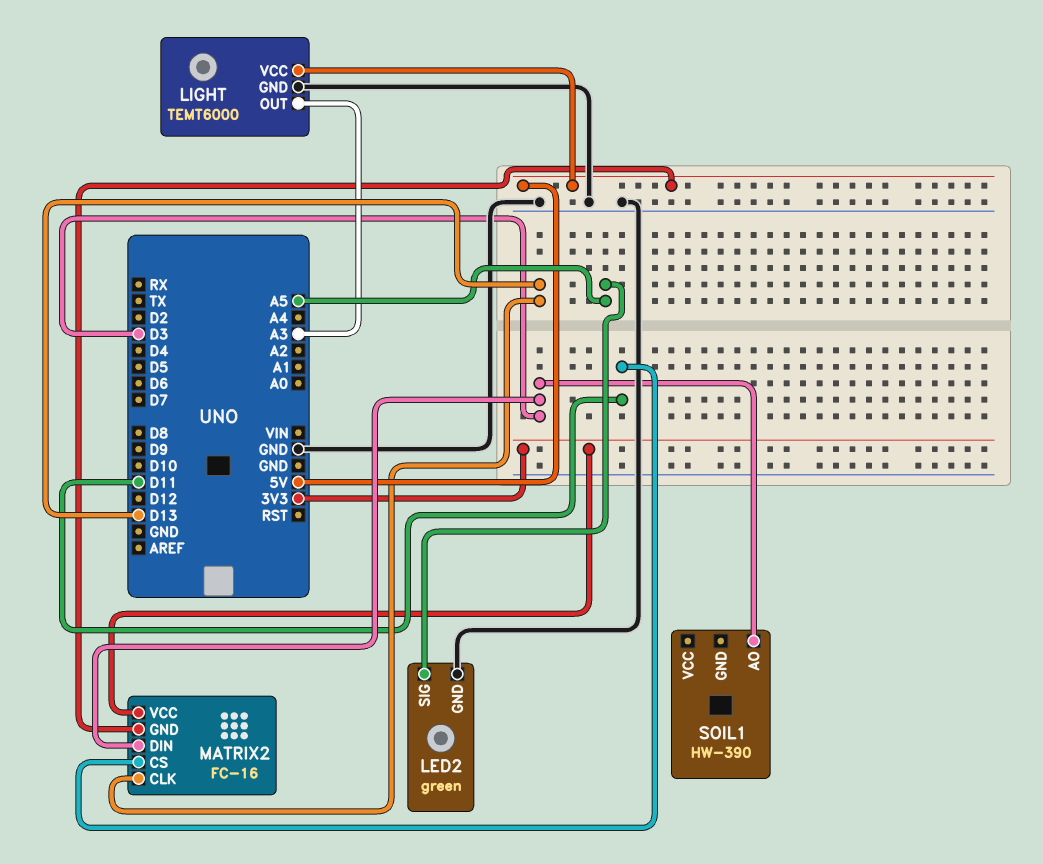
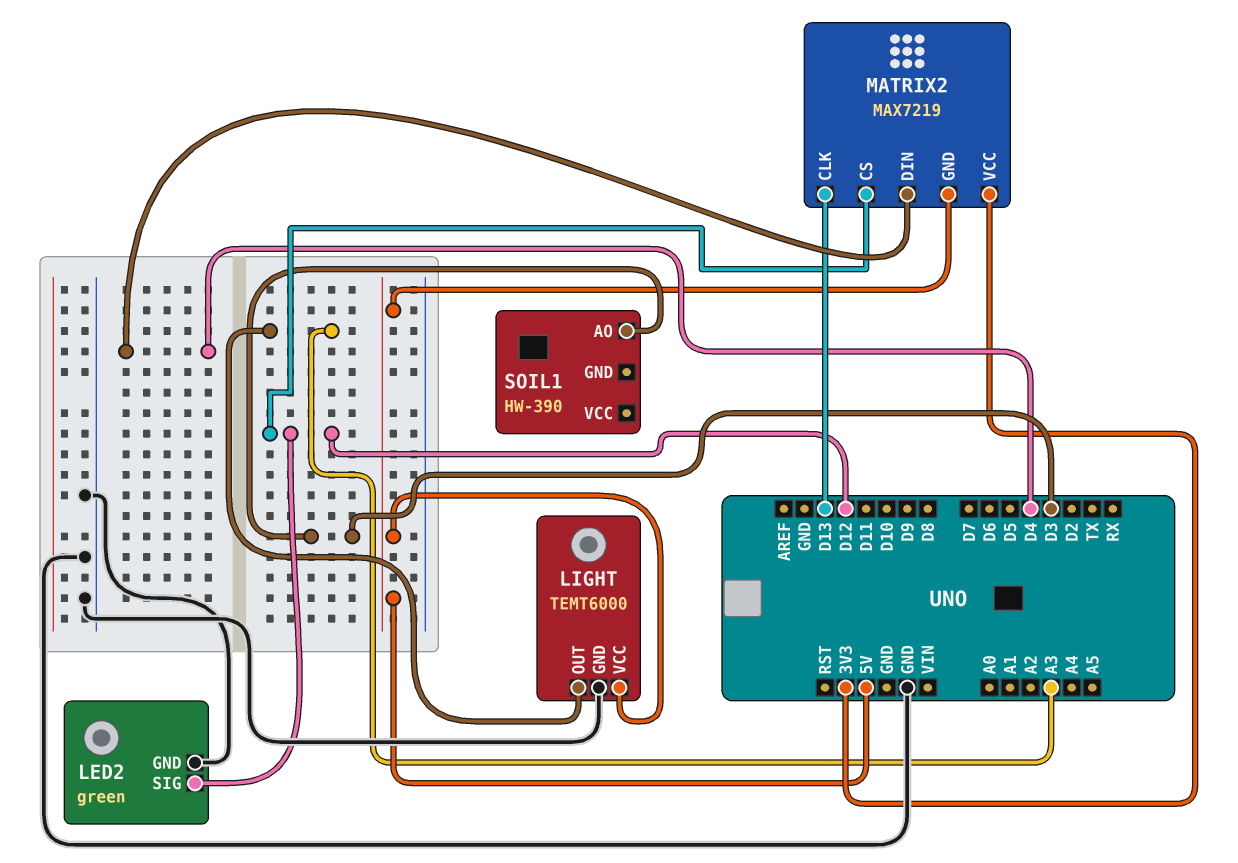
LED2 pin SIG: A5 -> D12
MATRIX2: FC-16 -> MAX7219
MATRIX2 pin CS: D11 -> D12
MATRIX2 pin DIN: D3 -> D4

